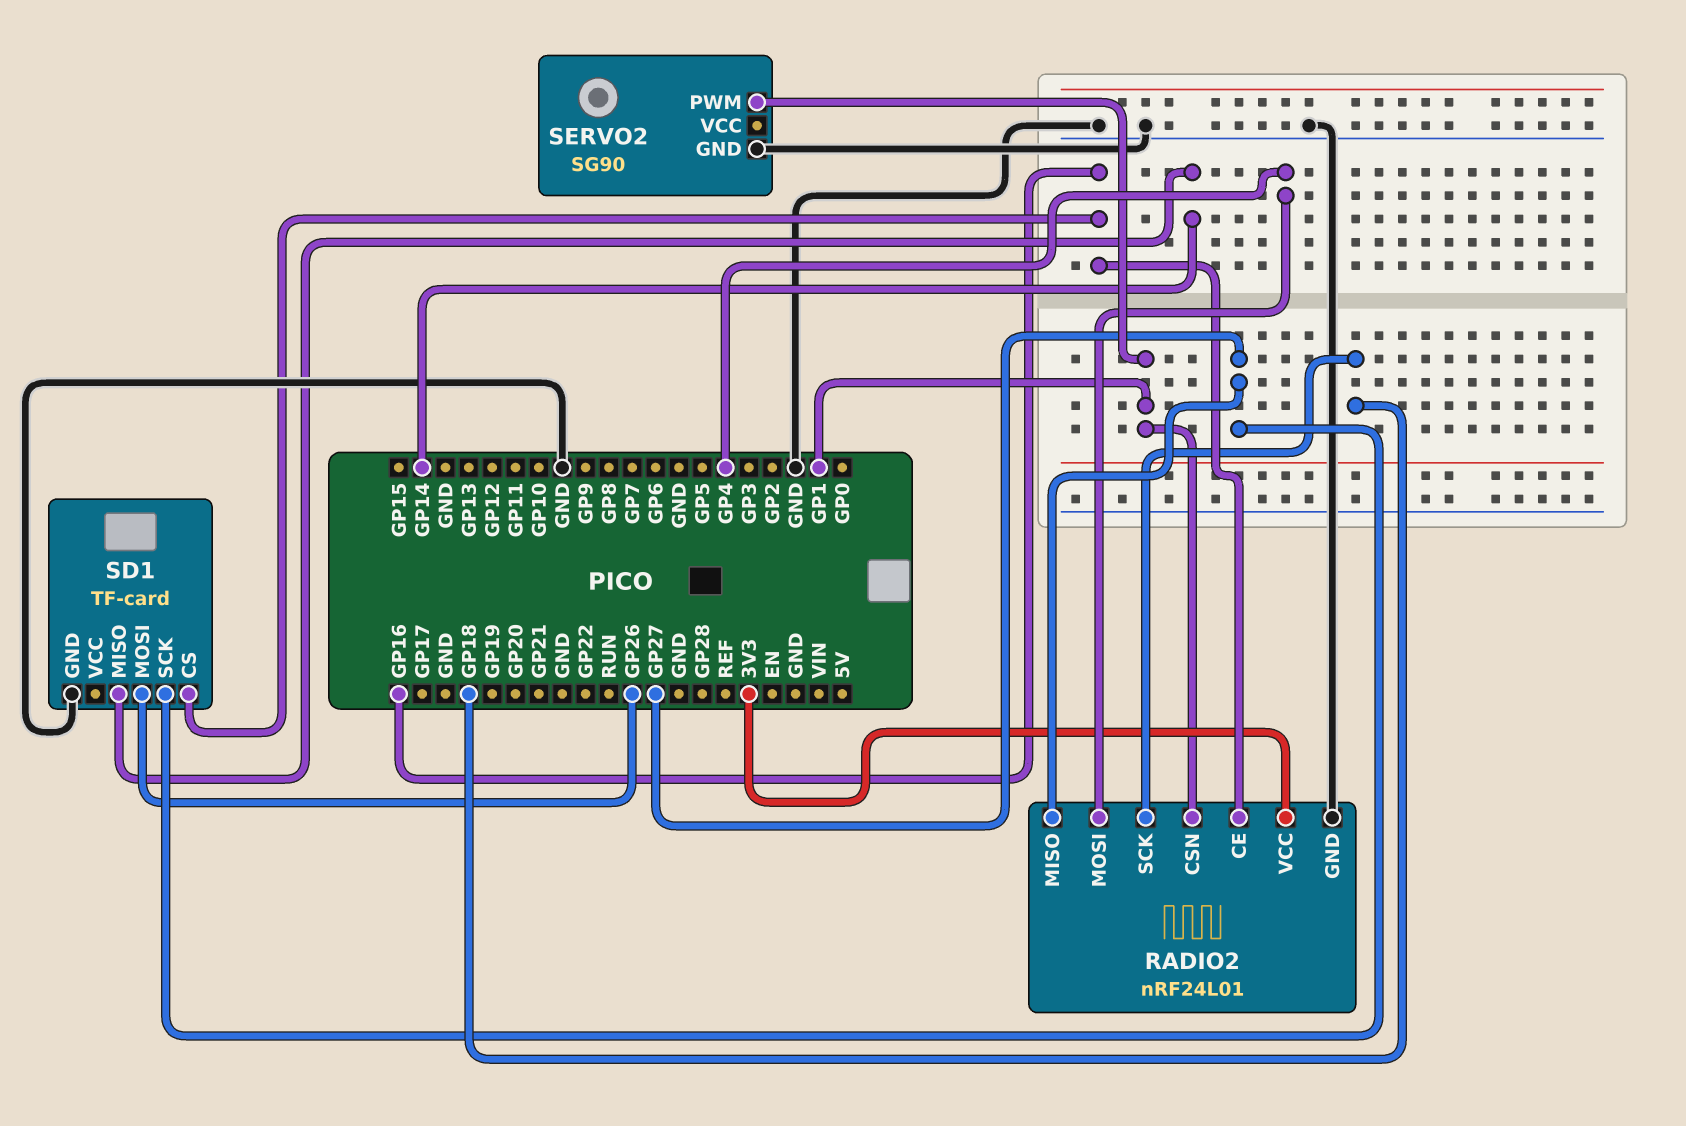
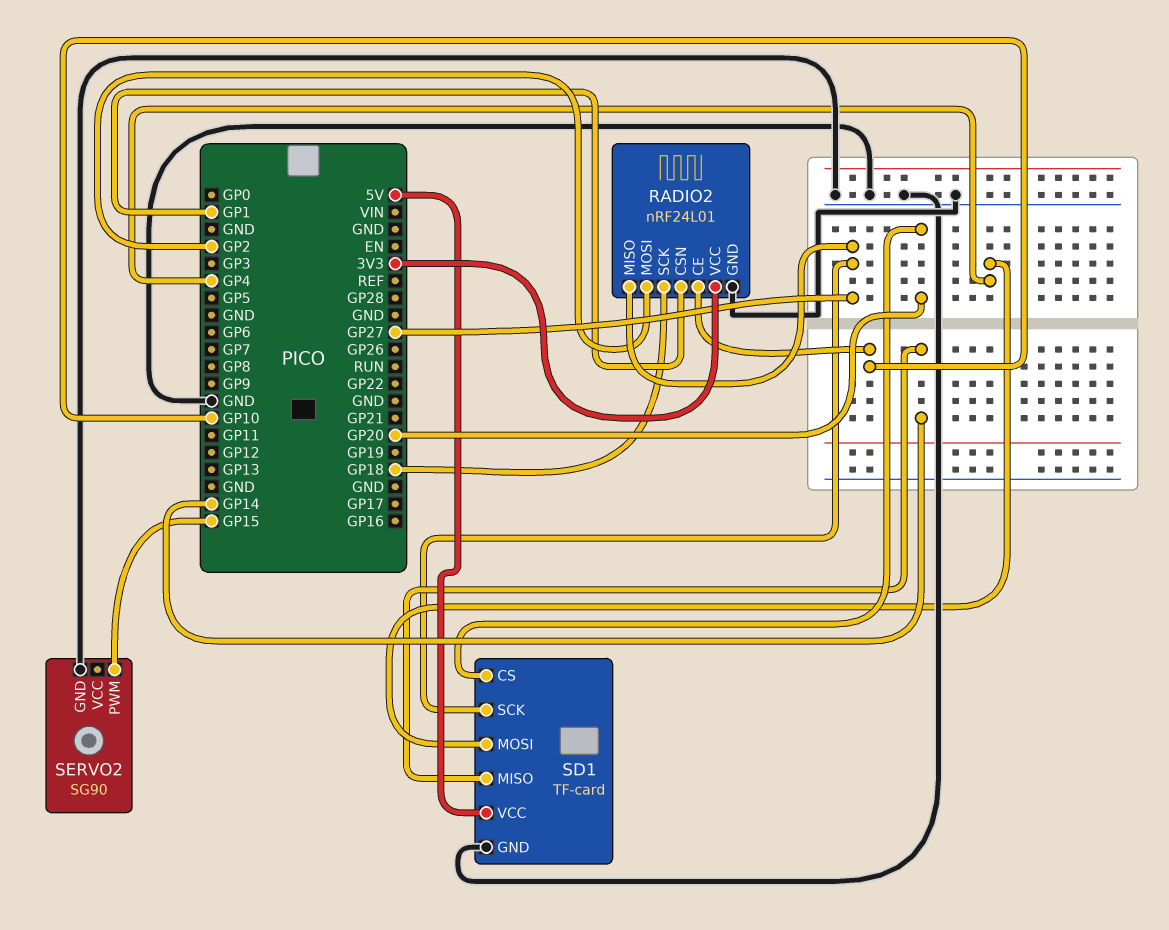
RADIO2 pin CE: GP16 -> GP10
RADIO2 pin MOSI: GP4 -> GP2
SD1 pin CS: GP16 -> GP20
SD1 pin MOSI: GP26 -> GP4
SD1 pin VCC: none -> 5V
SERVO2 pin PWM: GP1 -> GP15

